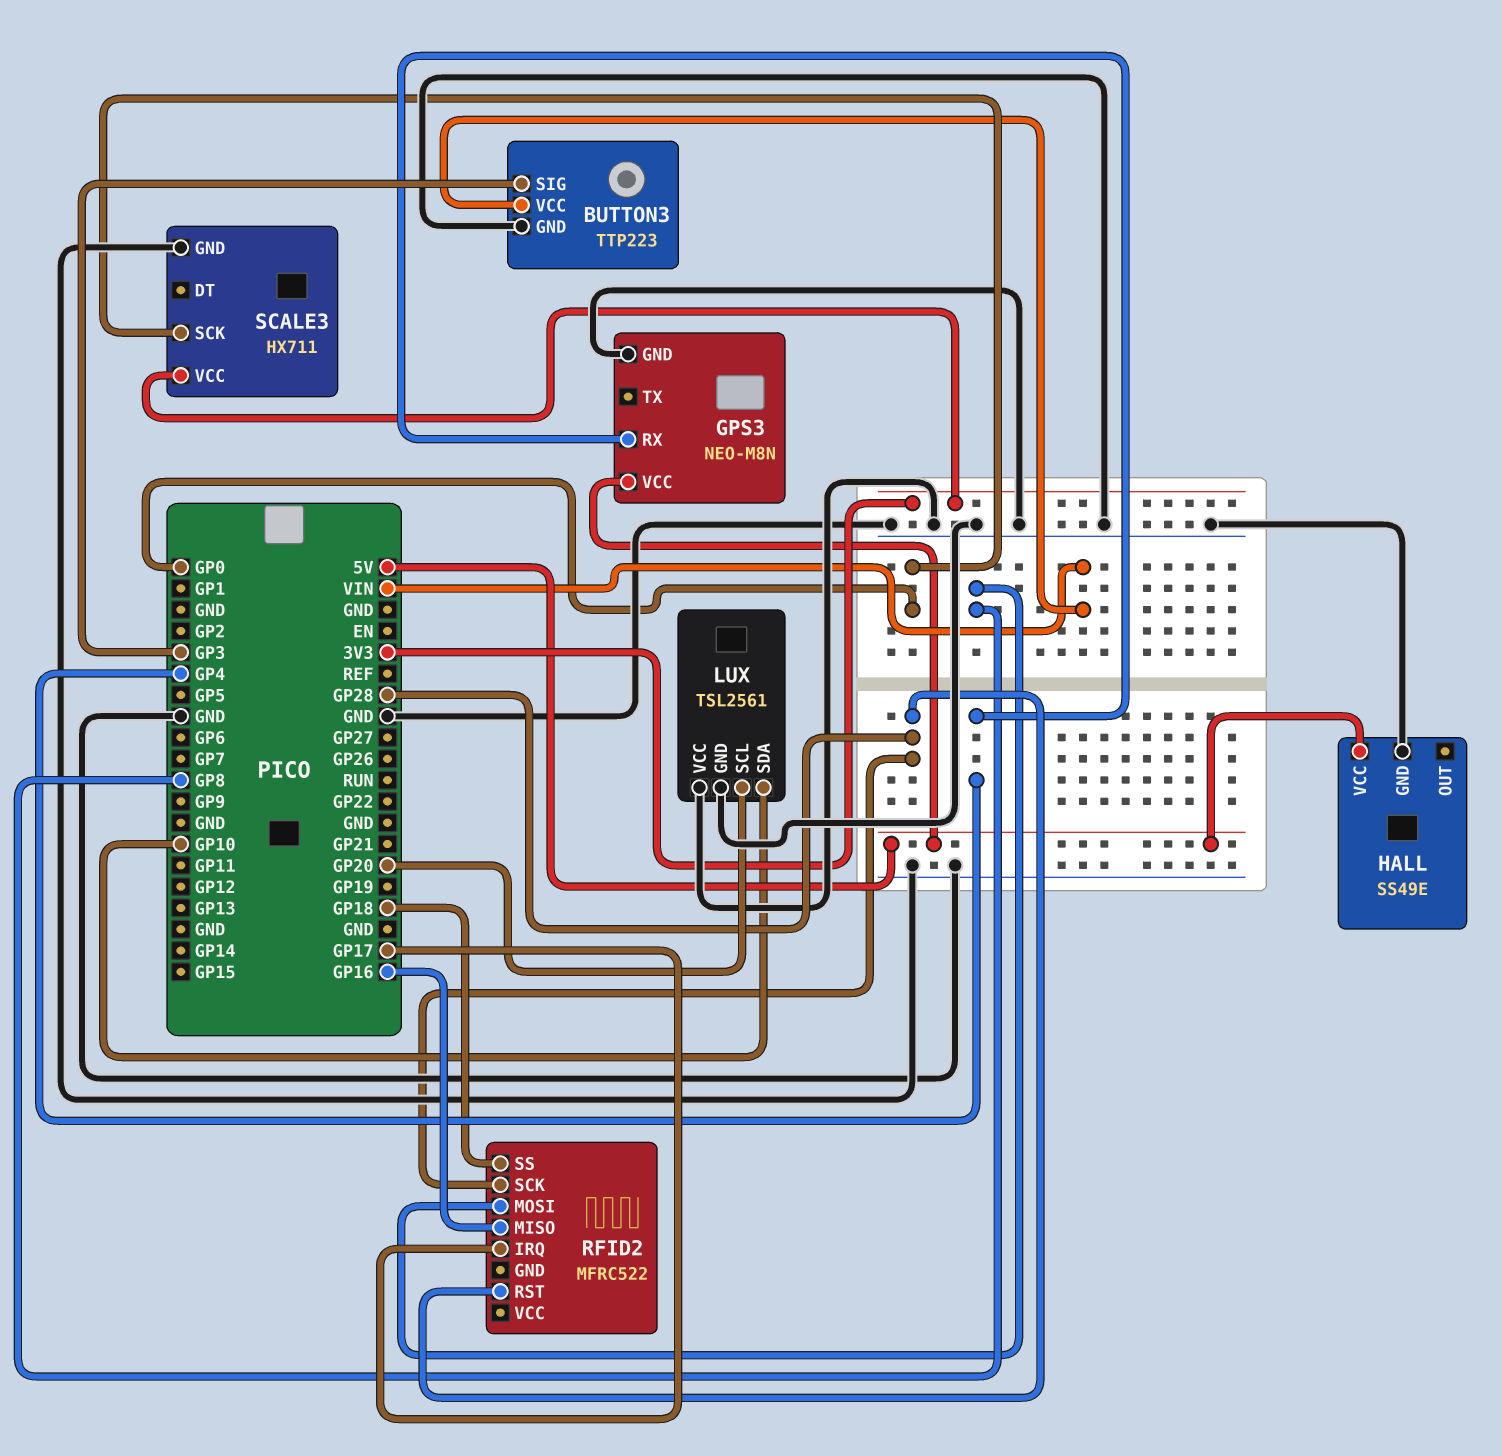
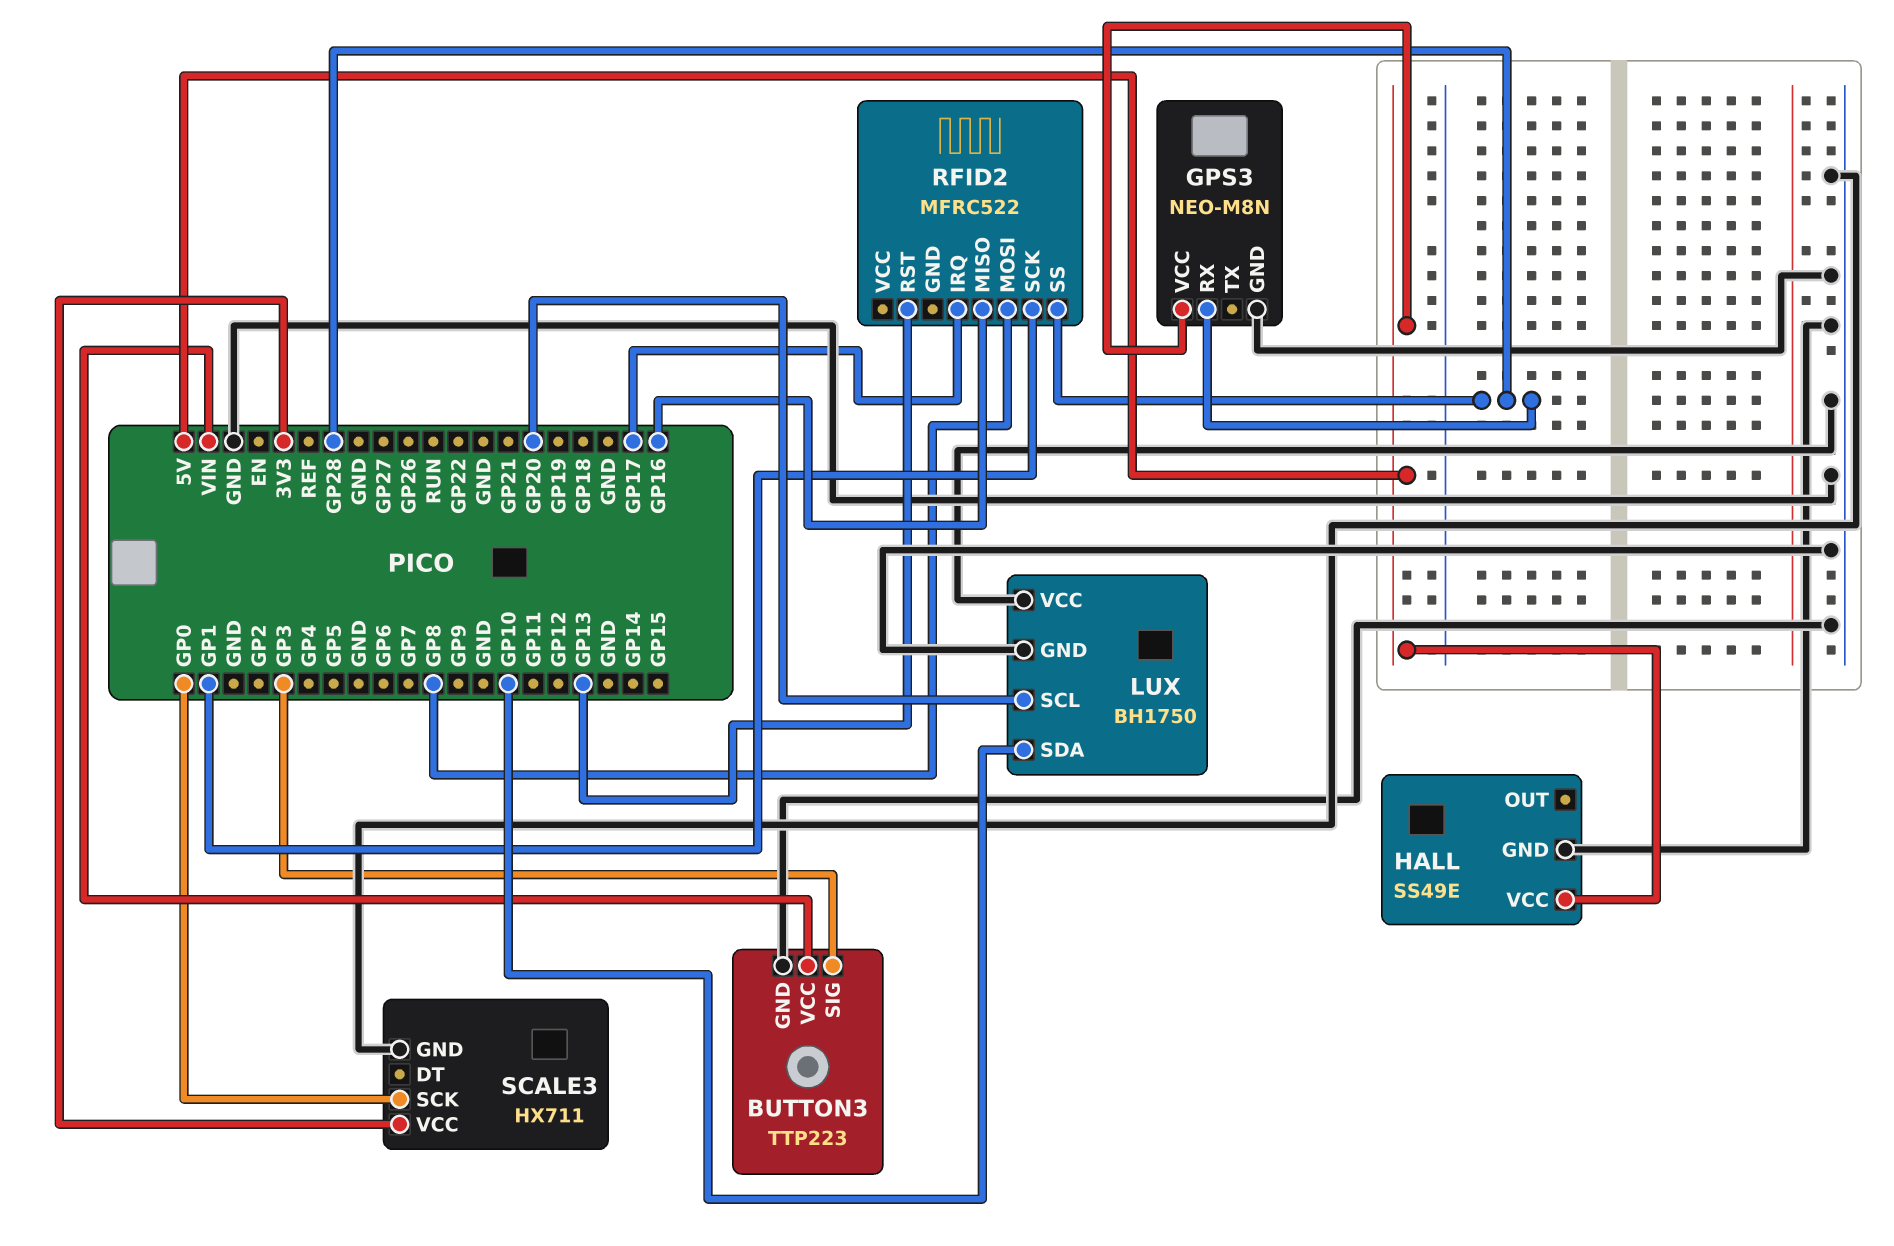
GPS3 pin RX: GP4 -> GP28
LUX: TSL2561 -> BH1750
RFID2 pin RST: GP28 -> GP13
RFID2 pin SCK: GP28 -> GP1
RFID2 pin SS: GP18 -> GP28

